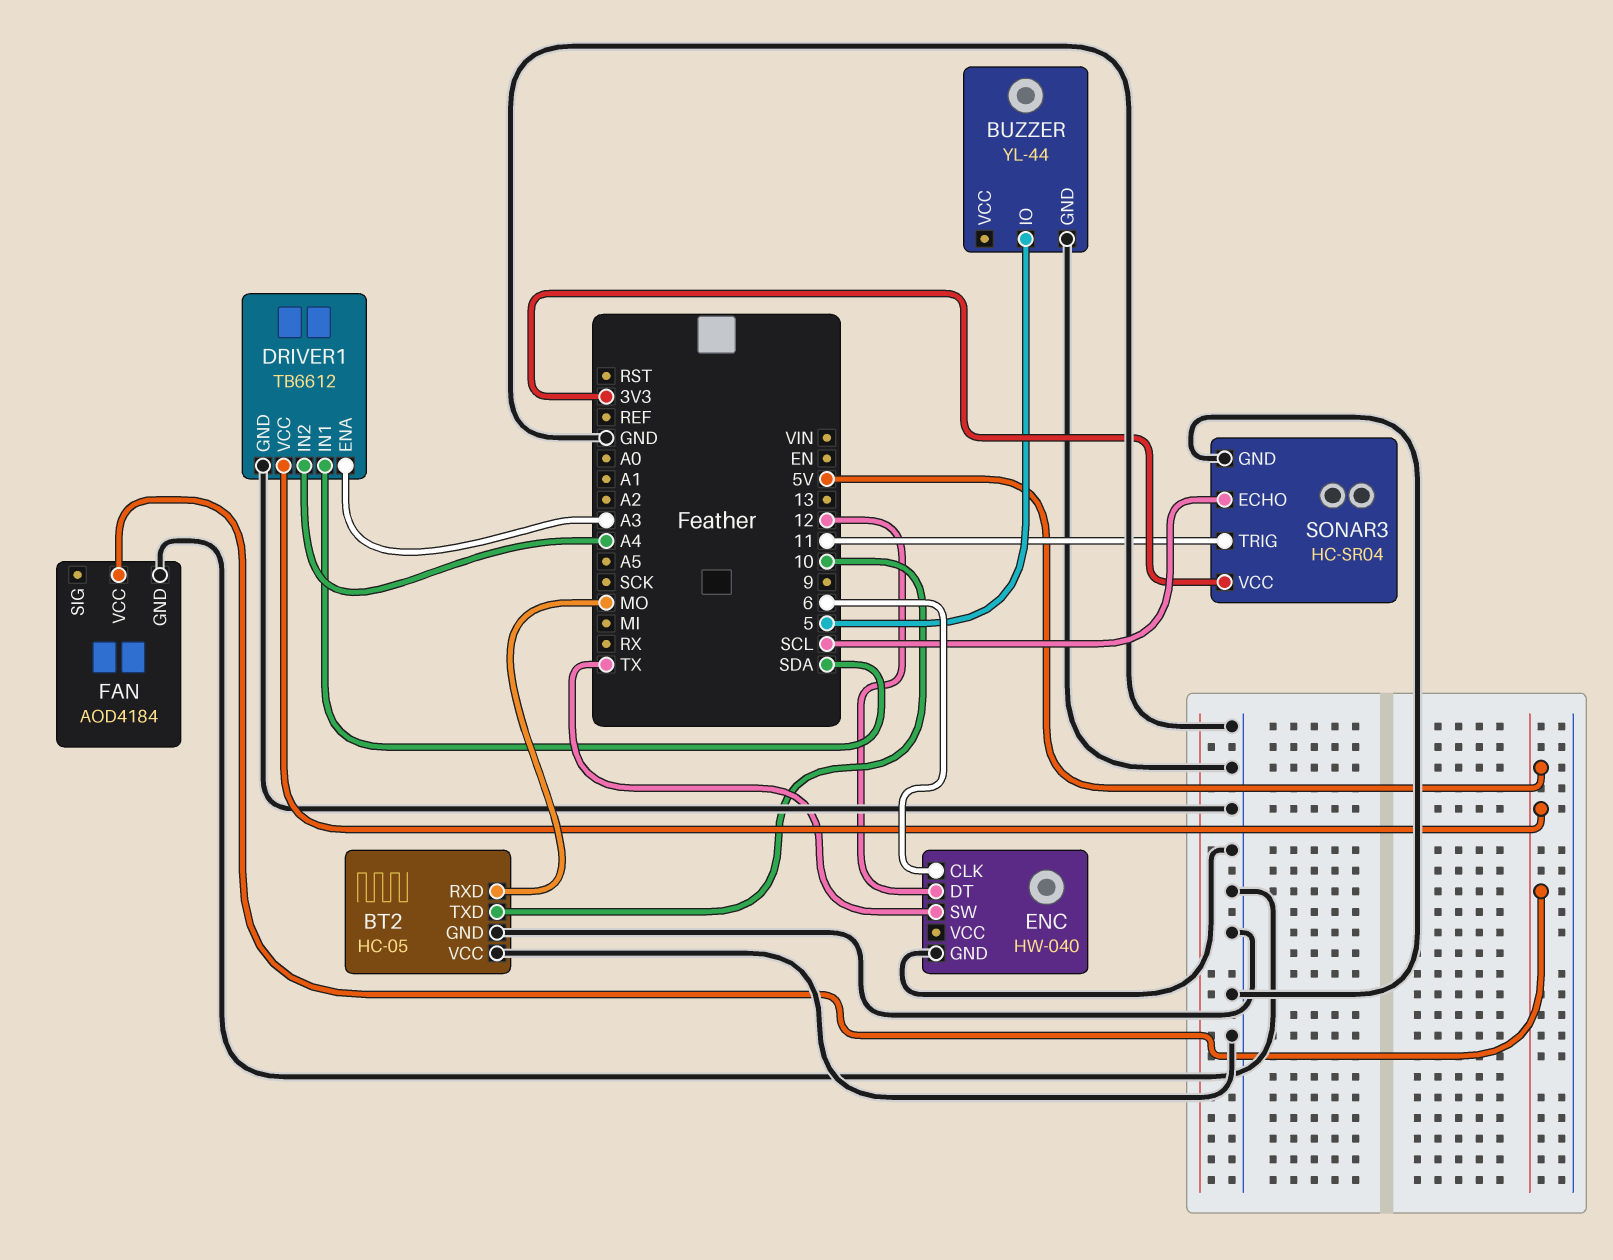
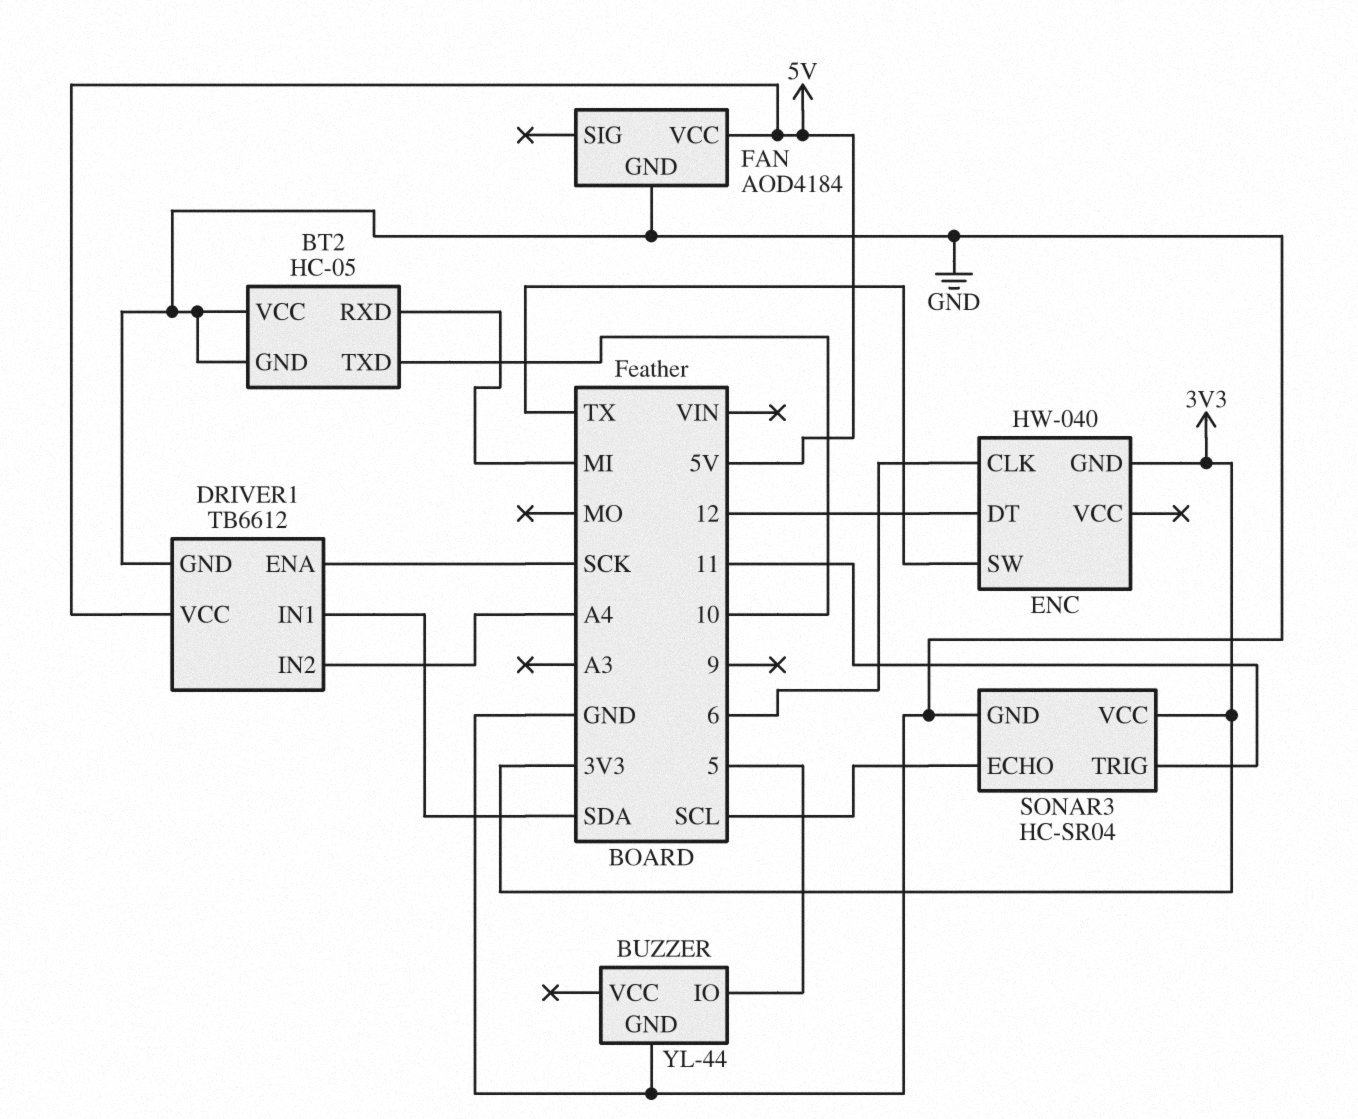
BT2 pin RXD: MO -> MI
DRIVER1 pin ENA: A3 -> SCK
ENC pin GND: GND -> 3V3

